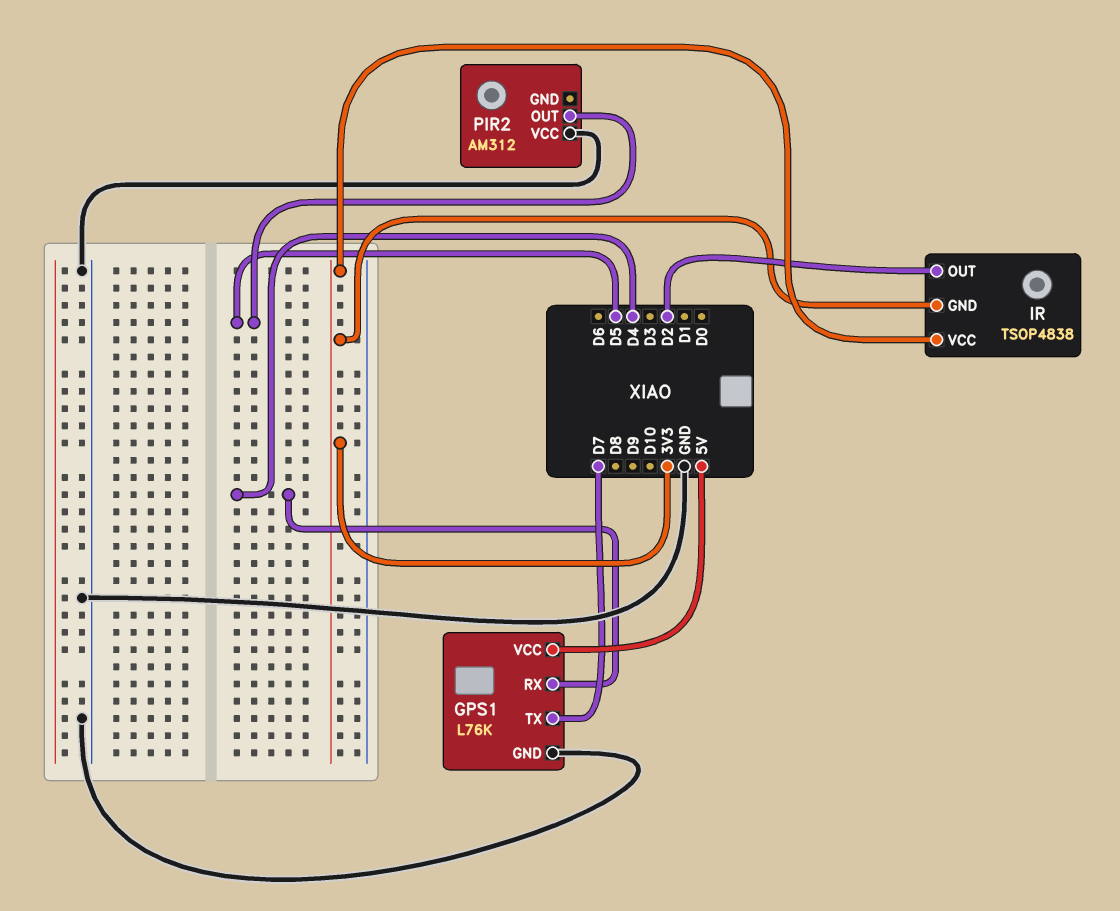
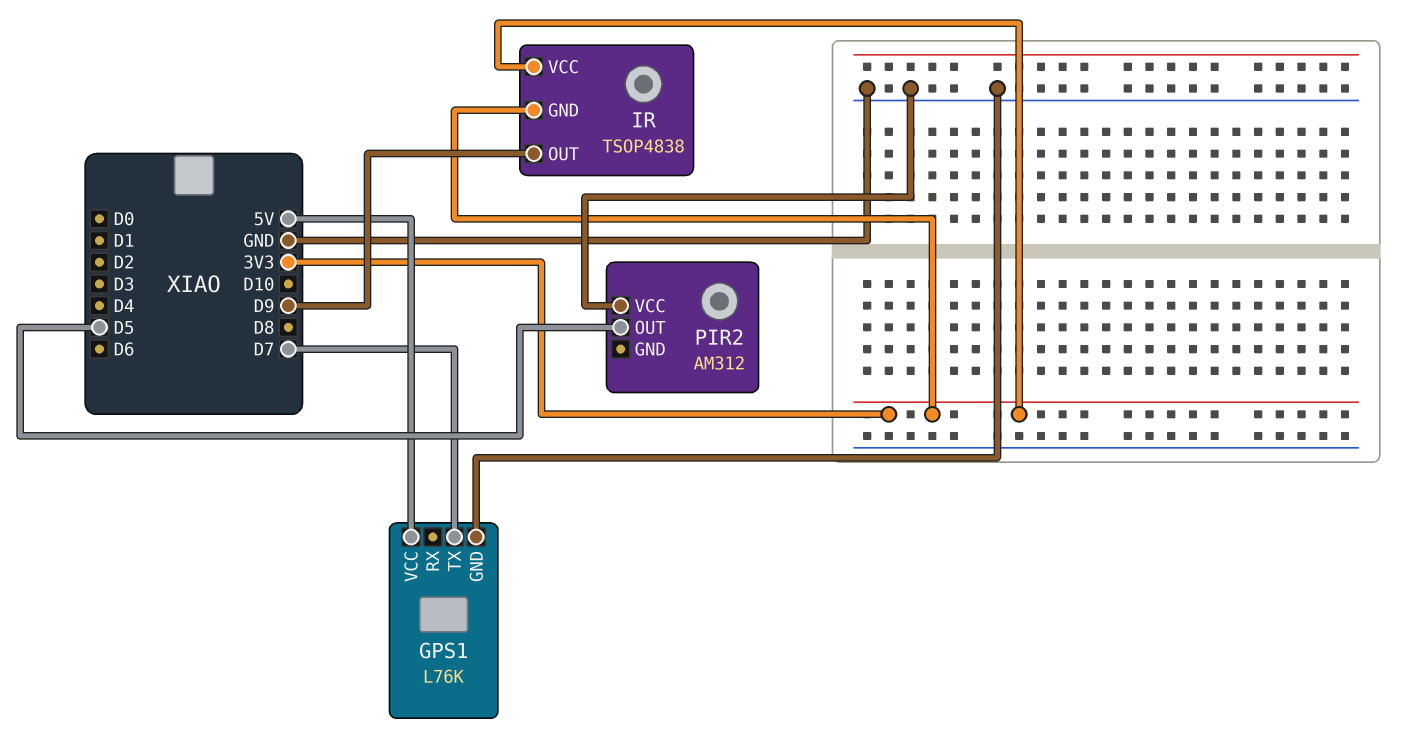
GPS1 pin RX: D4 -> none
IR pin OUT: D2 -> D9

